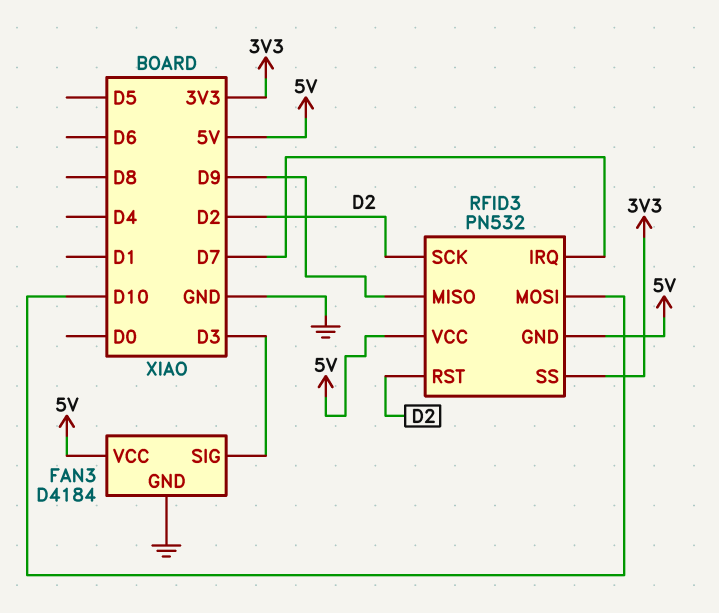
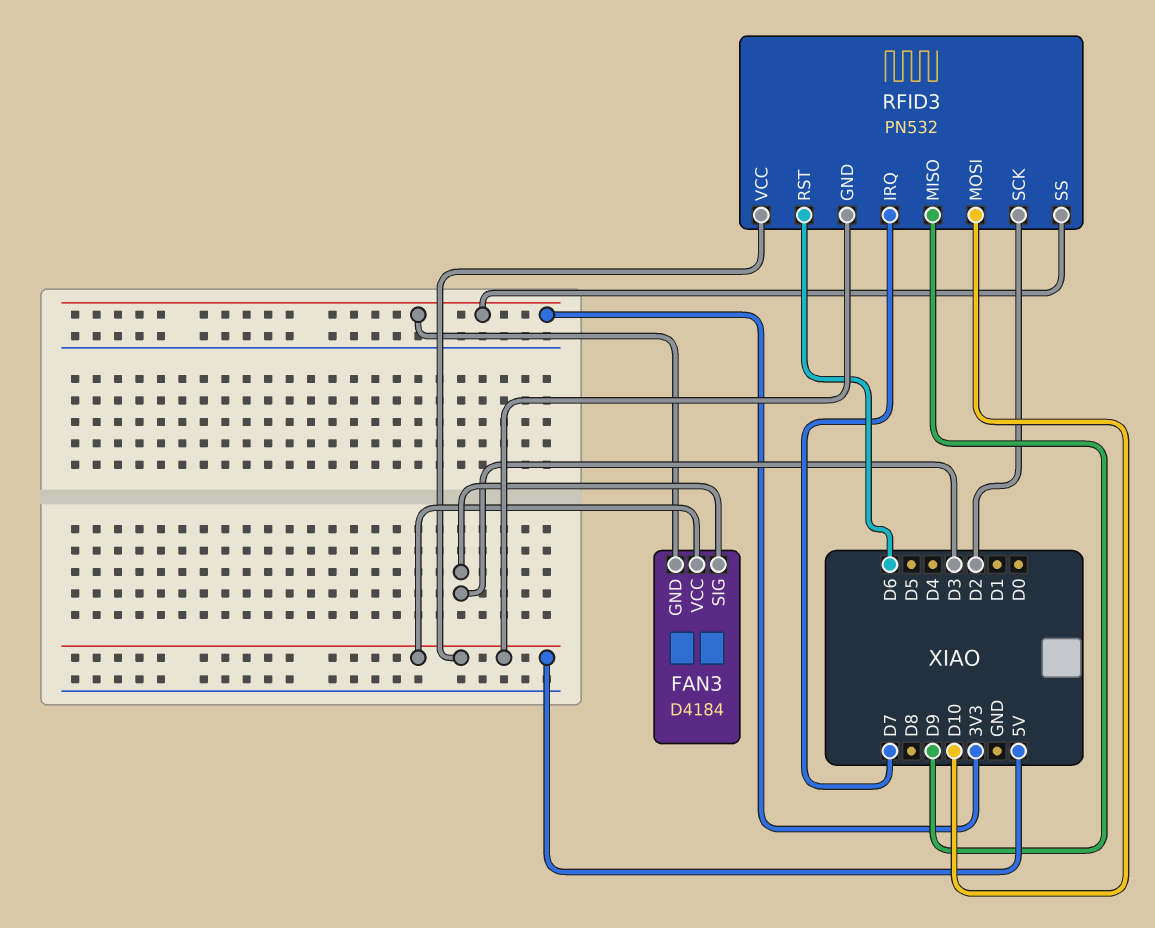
FAN3 pin GND: GND -> 3V3
RFID3 pin RST: D2 -> D6

